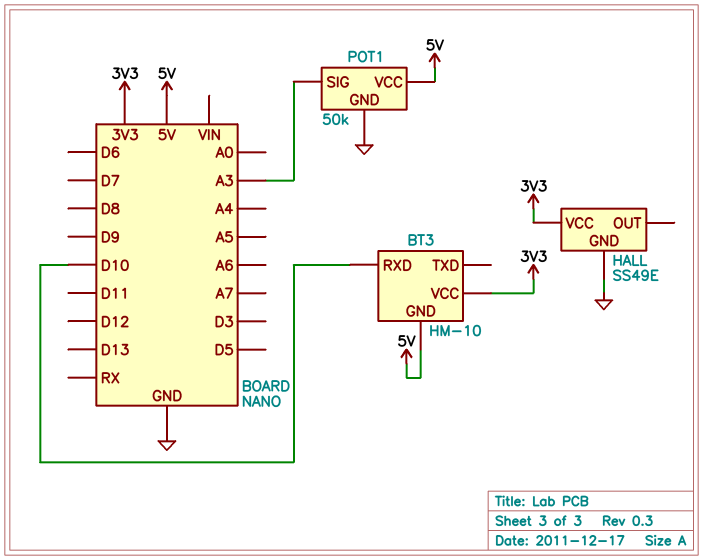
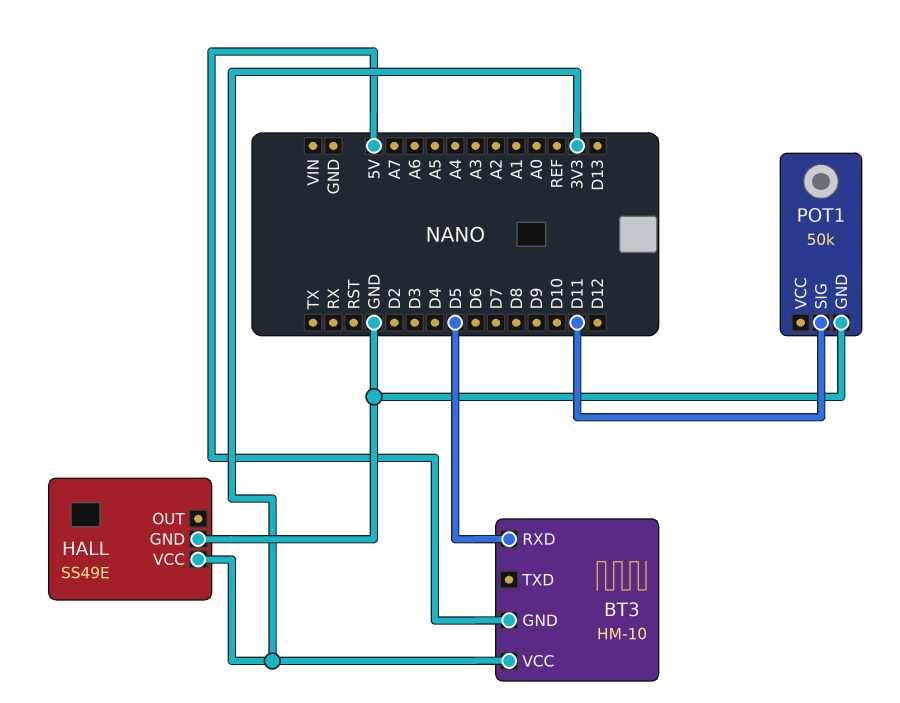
BT3 pin RXD: D10 -> D5
POT1 pin SIG: A3 -> D11
POT1 pin VCC: 5V -> none

